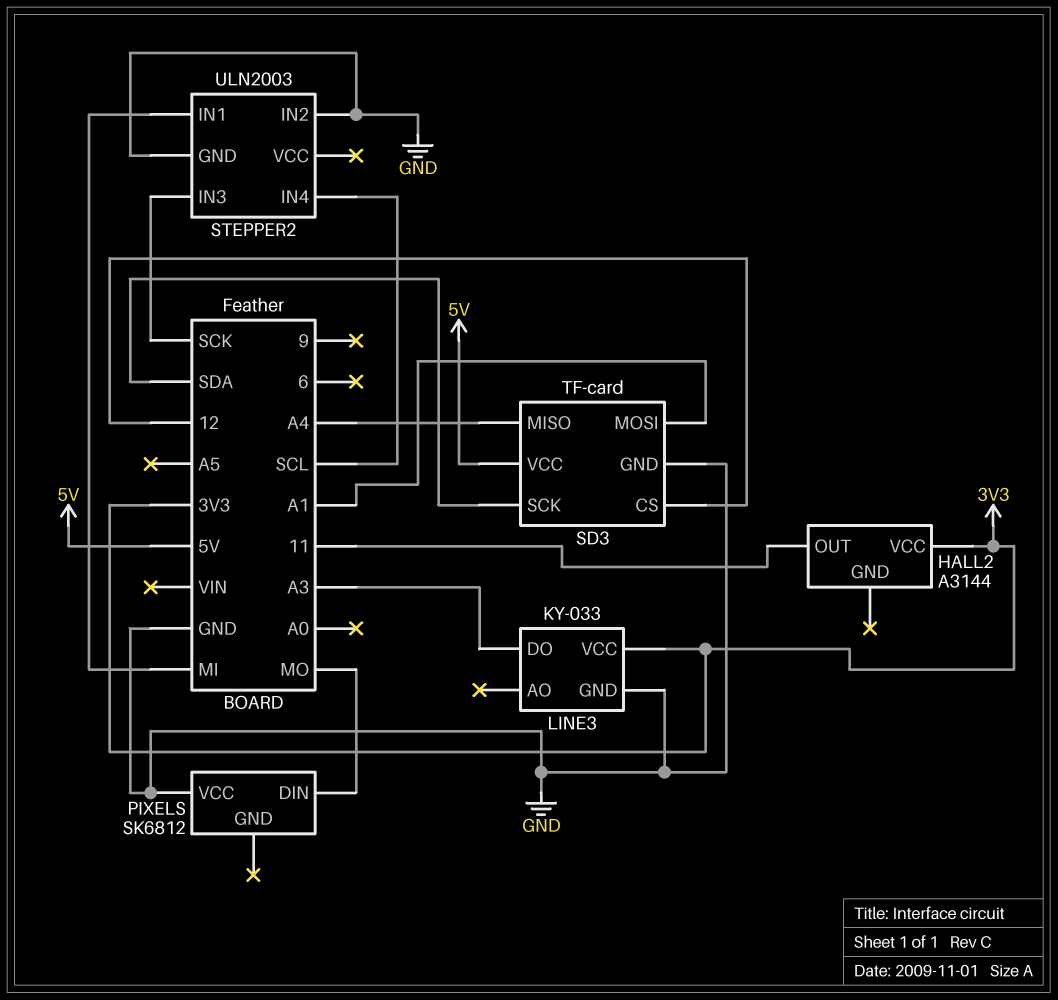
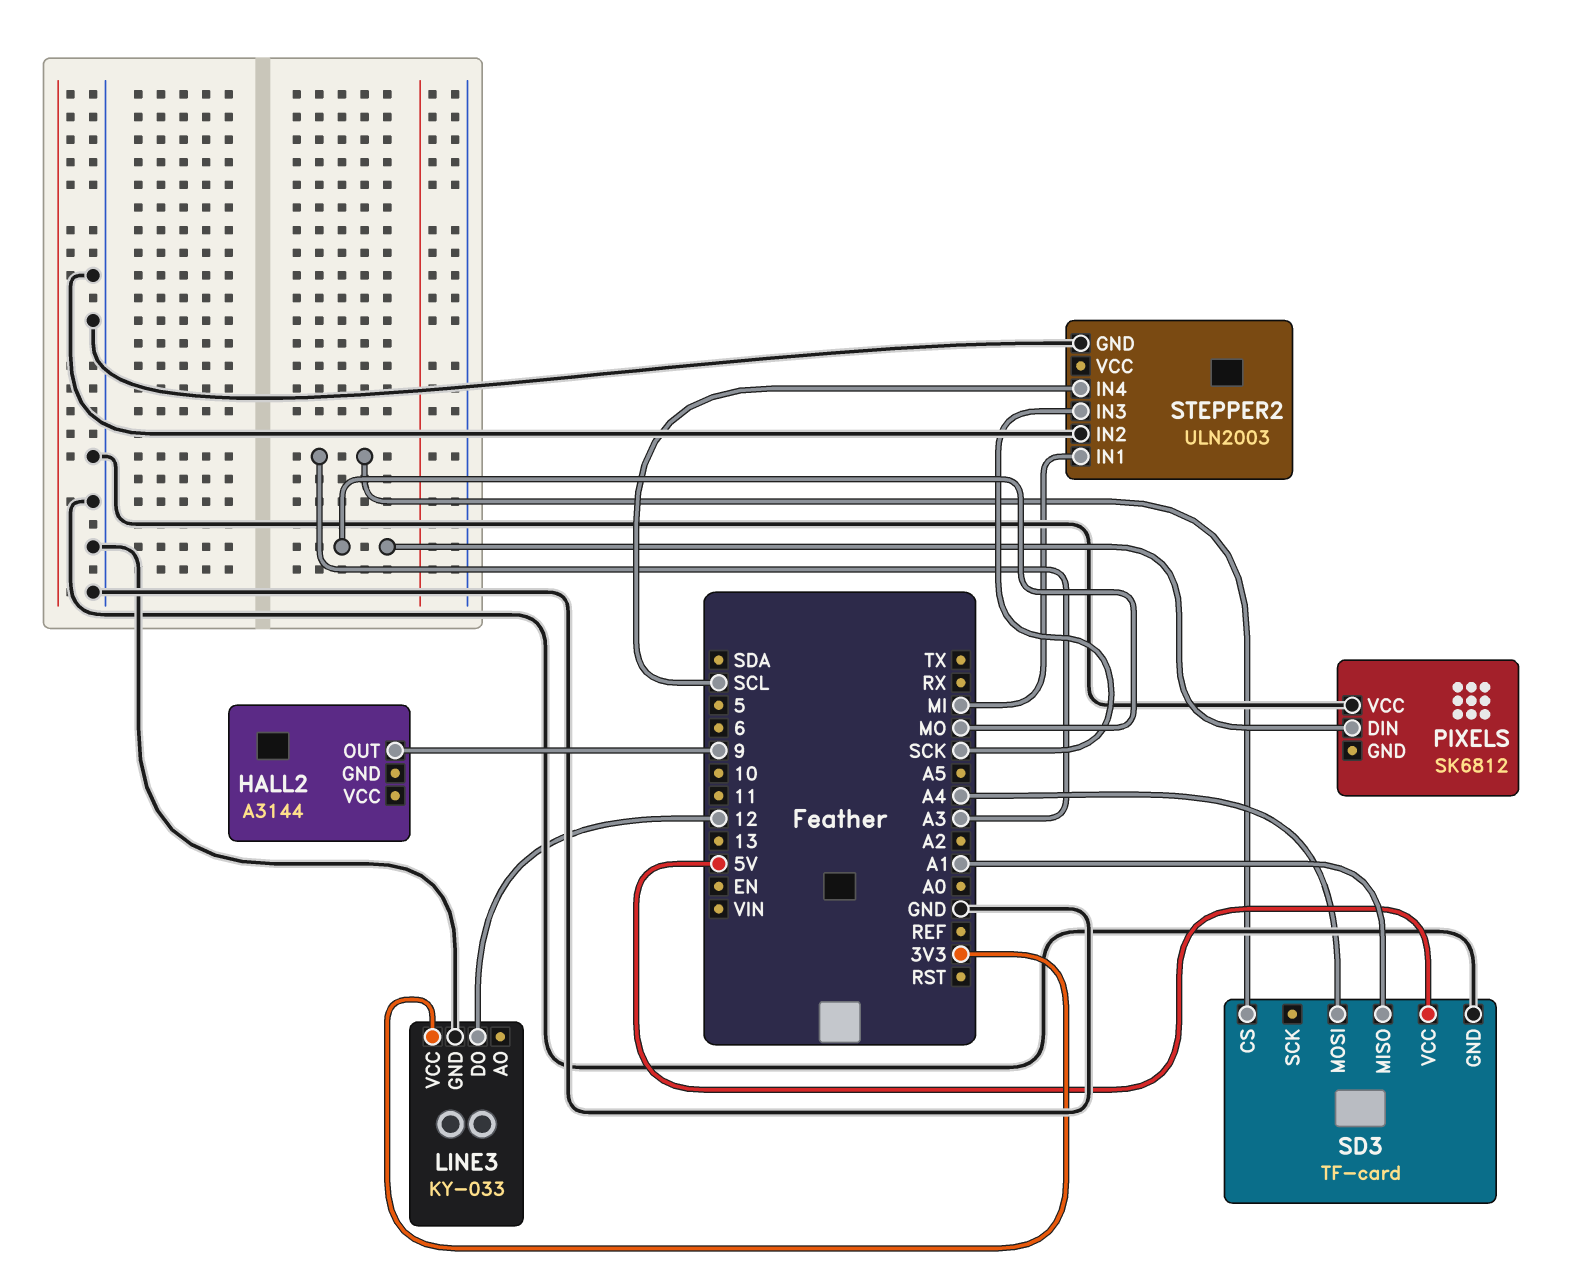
HALL2 pin OUT: 11 -> 9
HALL2 pin VCC: 3V3 -> none
LINE3 pin DO: A3 -> 12
SD3 pin CS: 12 -> A3
SD3 pin MISO: A4 -> A1
SD3 pin MOSI: A1 -> A4
SD3 pin SCK: SDA -> none

